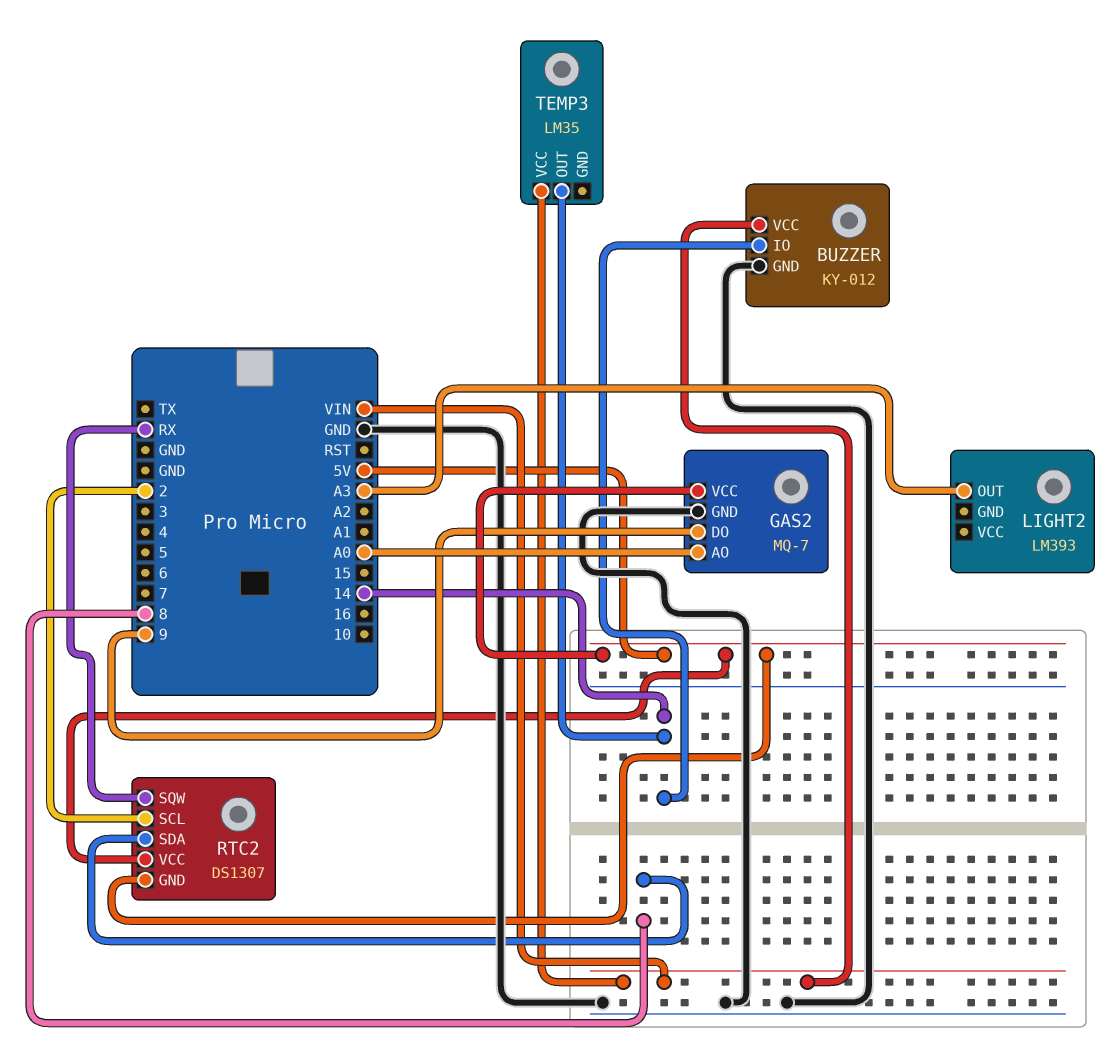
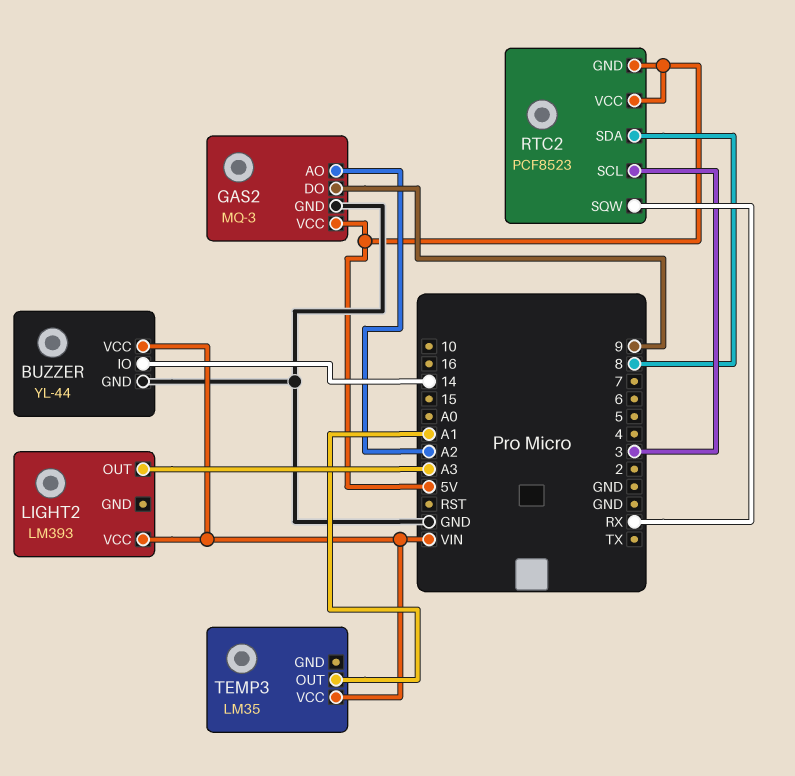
BUZZER: KY-012 -> YL-44
GAS2: MQ-7 -> MQ-3
GAS2 pin AO: A0 -> A2
LIGHT2 pin VCC: none -> VIN
RTC2: DS1307 -> PCF8523
RTC2 pin SCL: 2 -> 3
TEMP3 pin OUT: 14 -> A1

